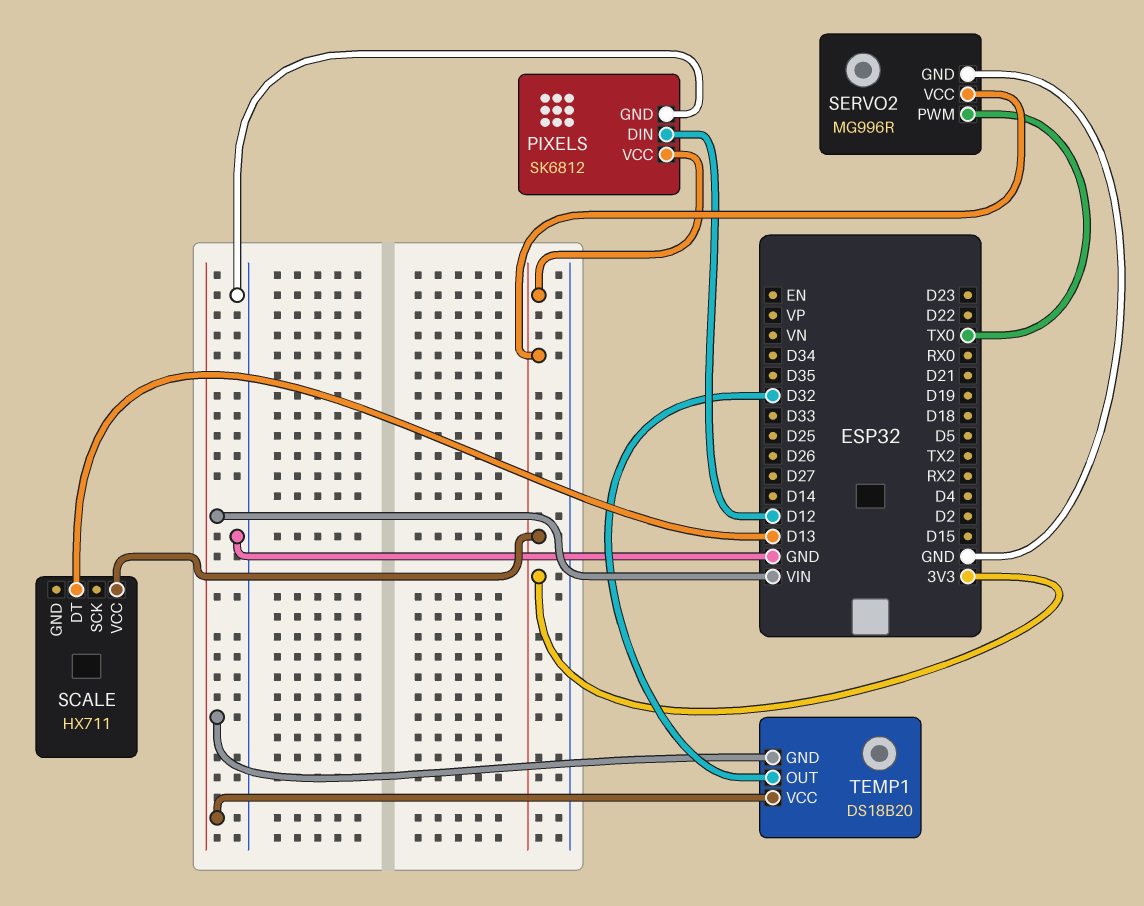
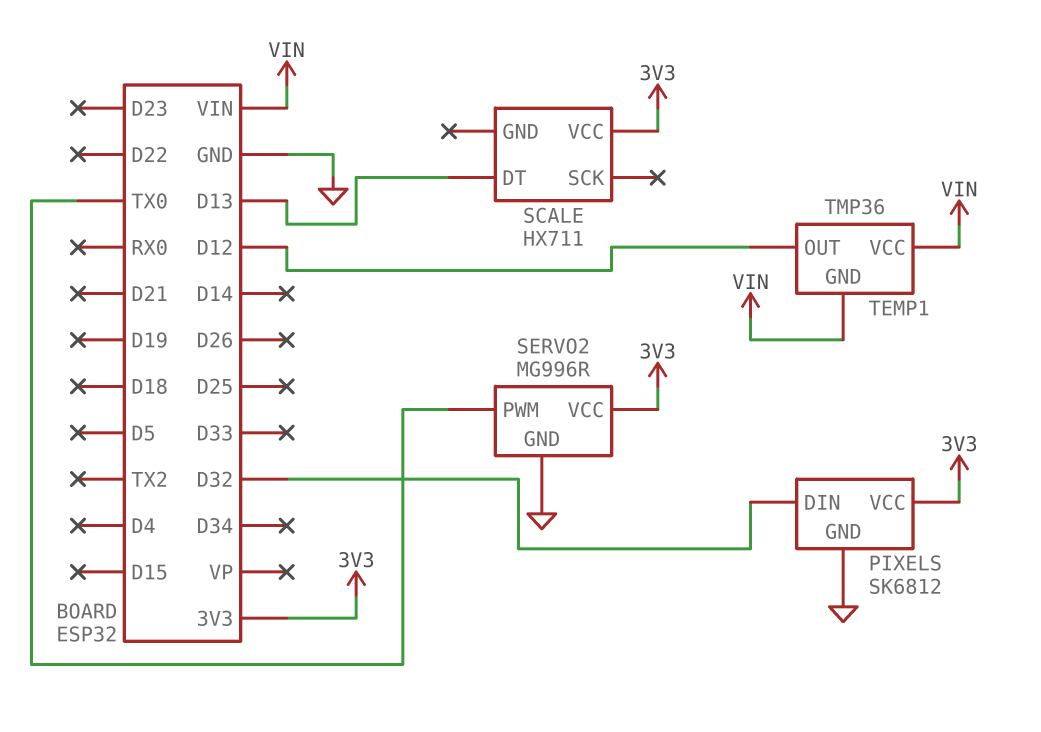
PIXELS pin DIN: D12 -> D32
TEMP1: DS18B20 -> TMP36
TEMP1 pin OUT: D32 -> D12

